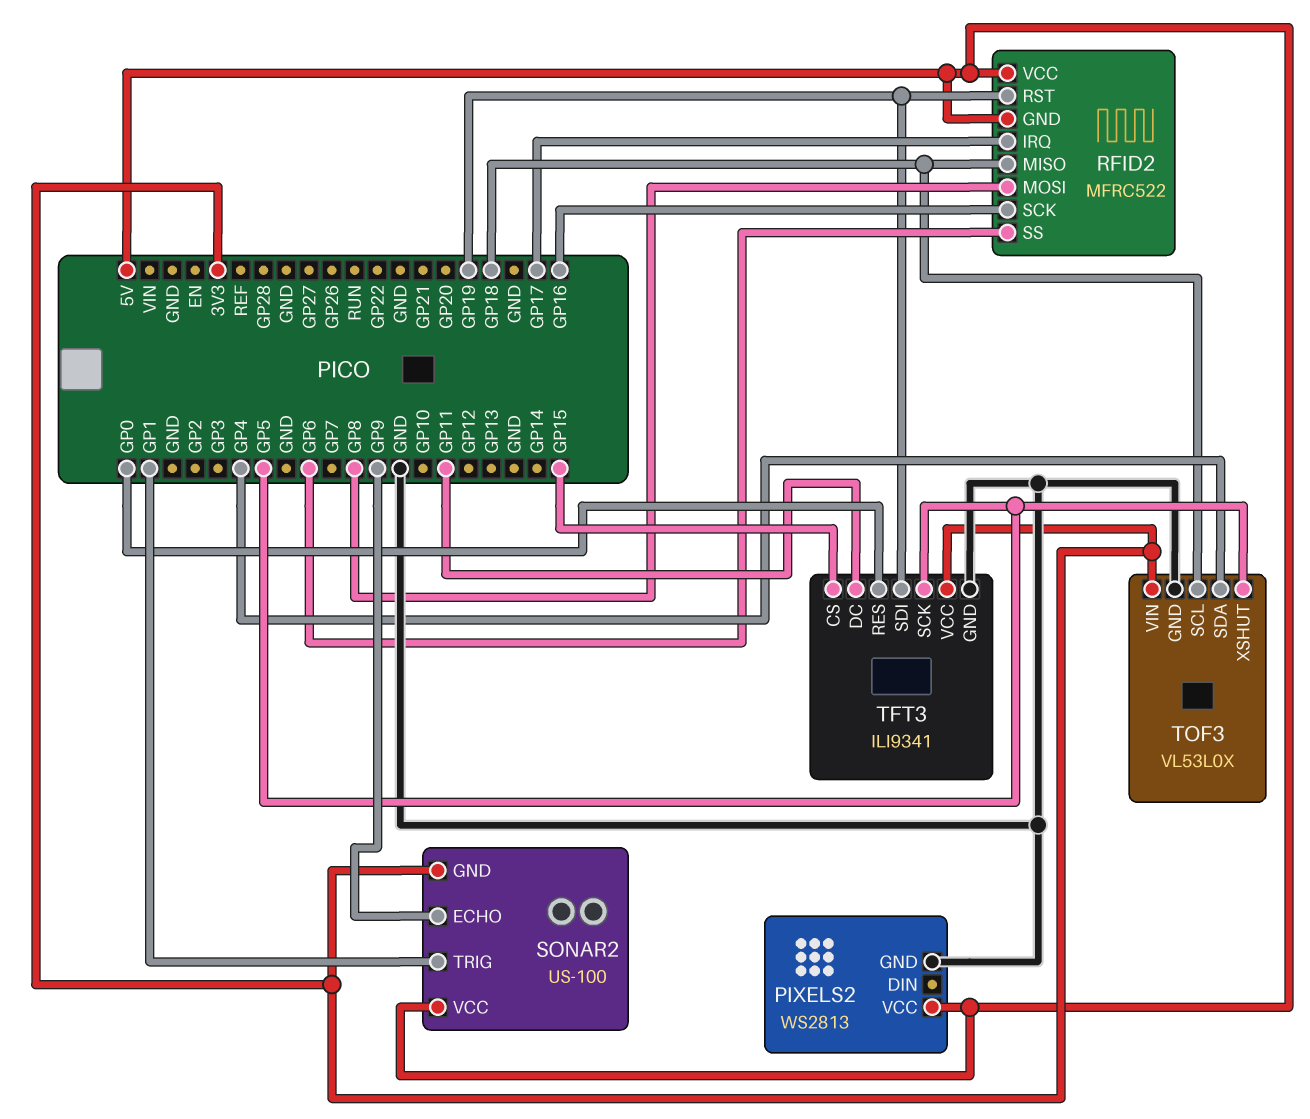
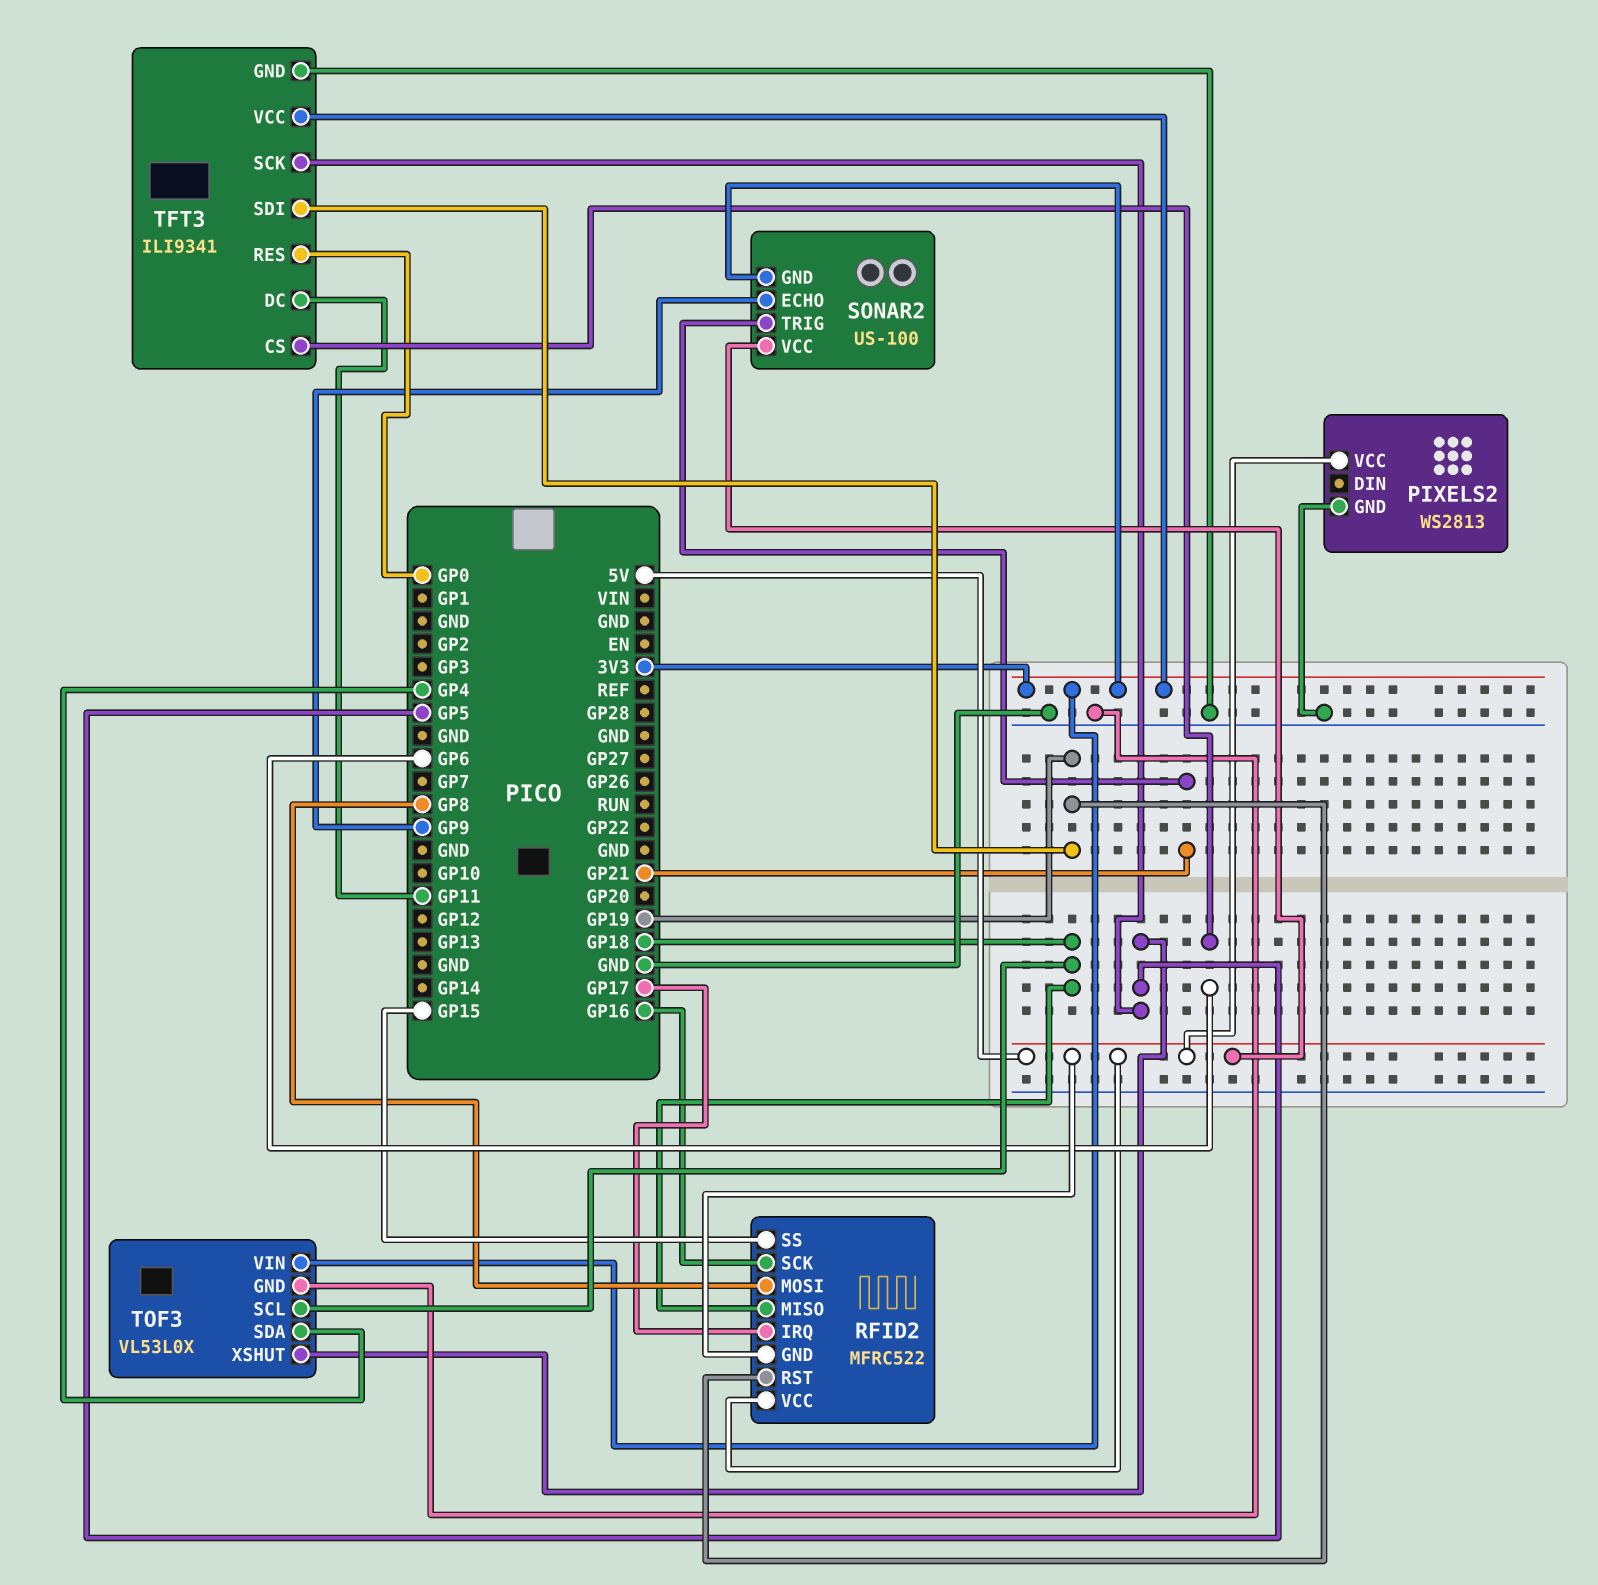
RFID2 pin SS: GP6 -> GP15
SONAR2 pin TRIG: GP1 -> GP21
TFT3 pin CS: GP15 -> GP6

